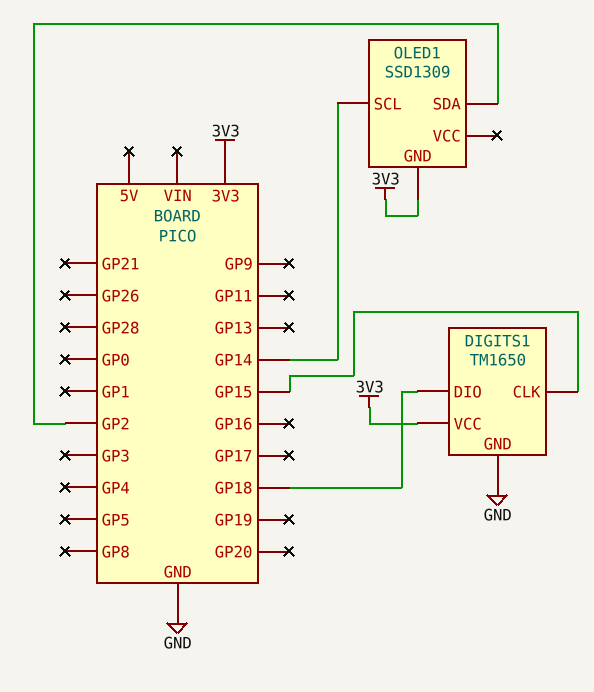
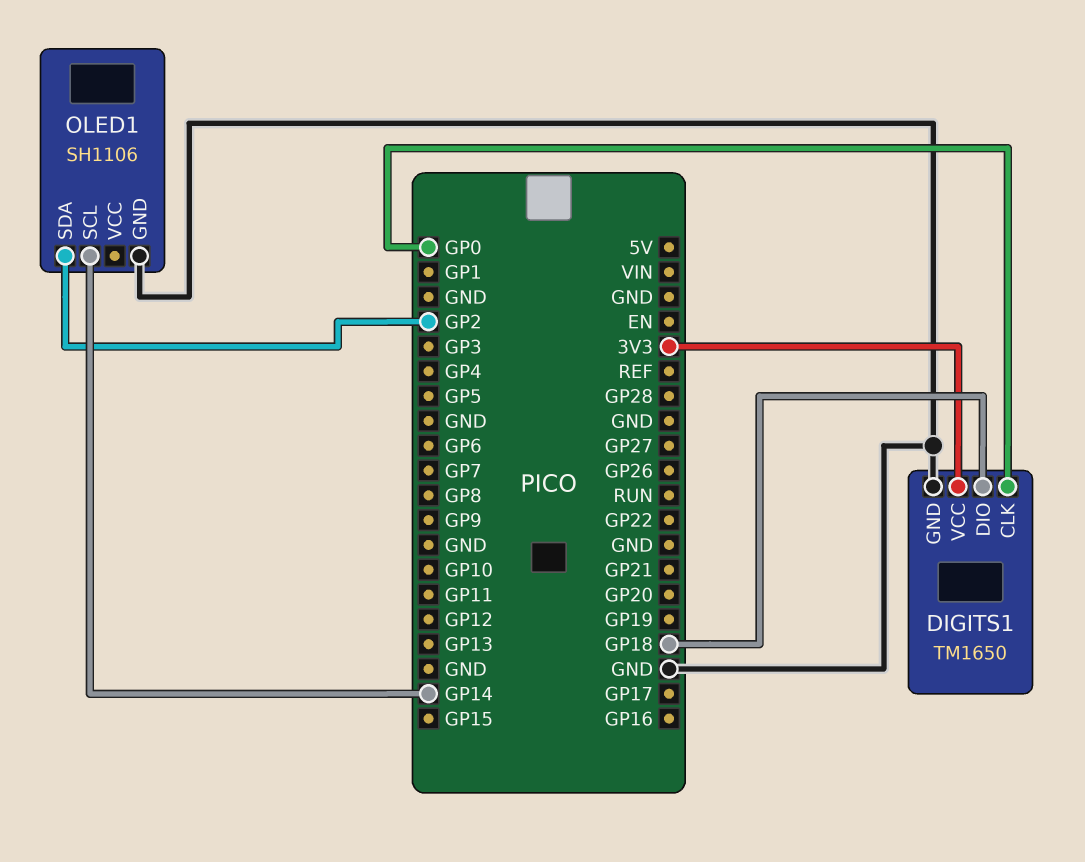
DIGITS1 pin CLK: GP15 -> GP0
OLED1: SSD1309 -> SH1106
OLED1 pin GND: 3V3 -> GND

